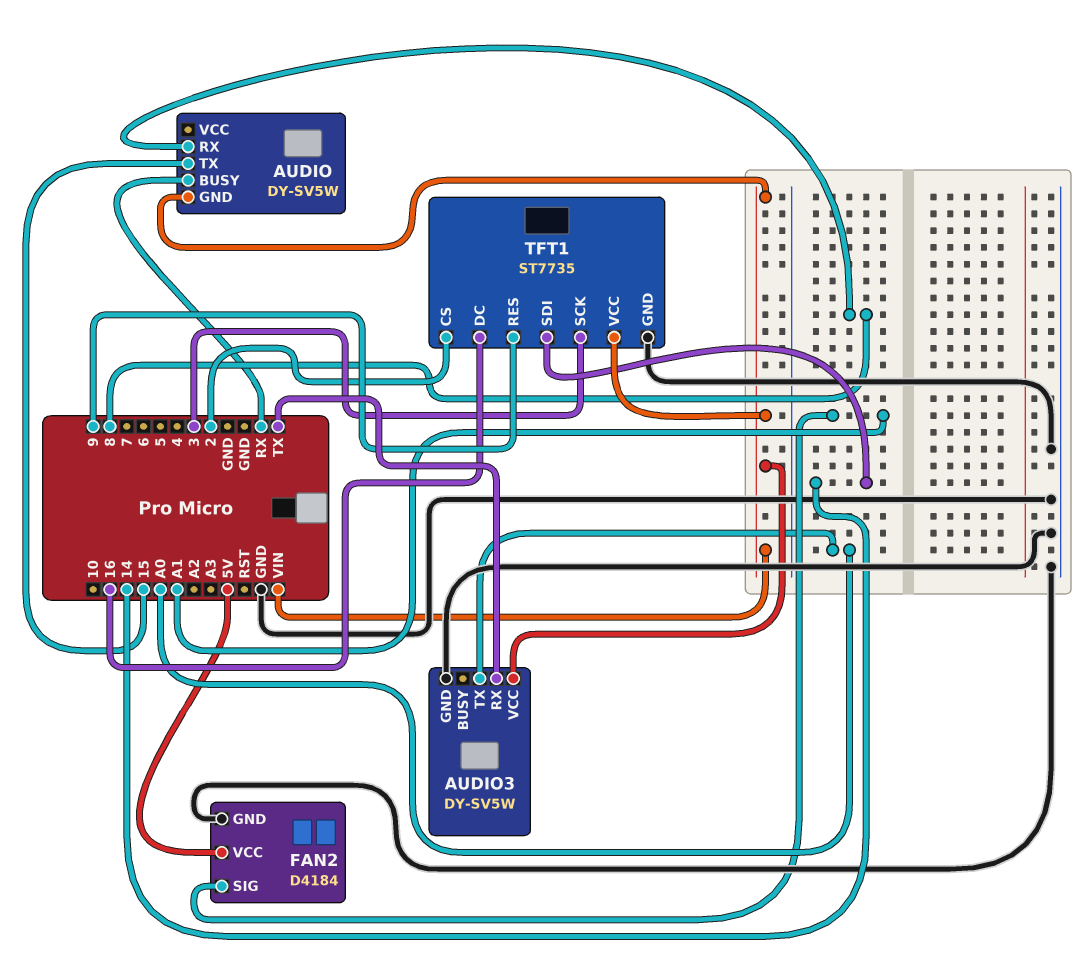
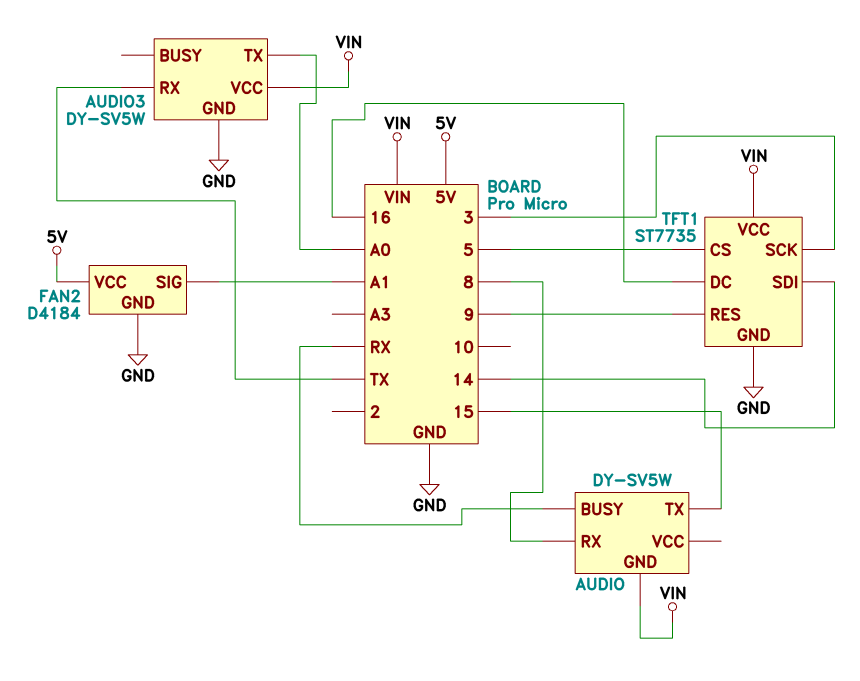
TFT1 pin CS: 2 -> 5

